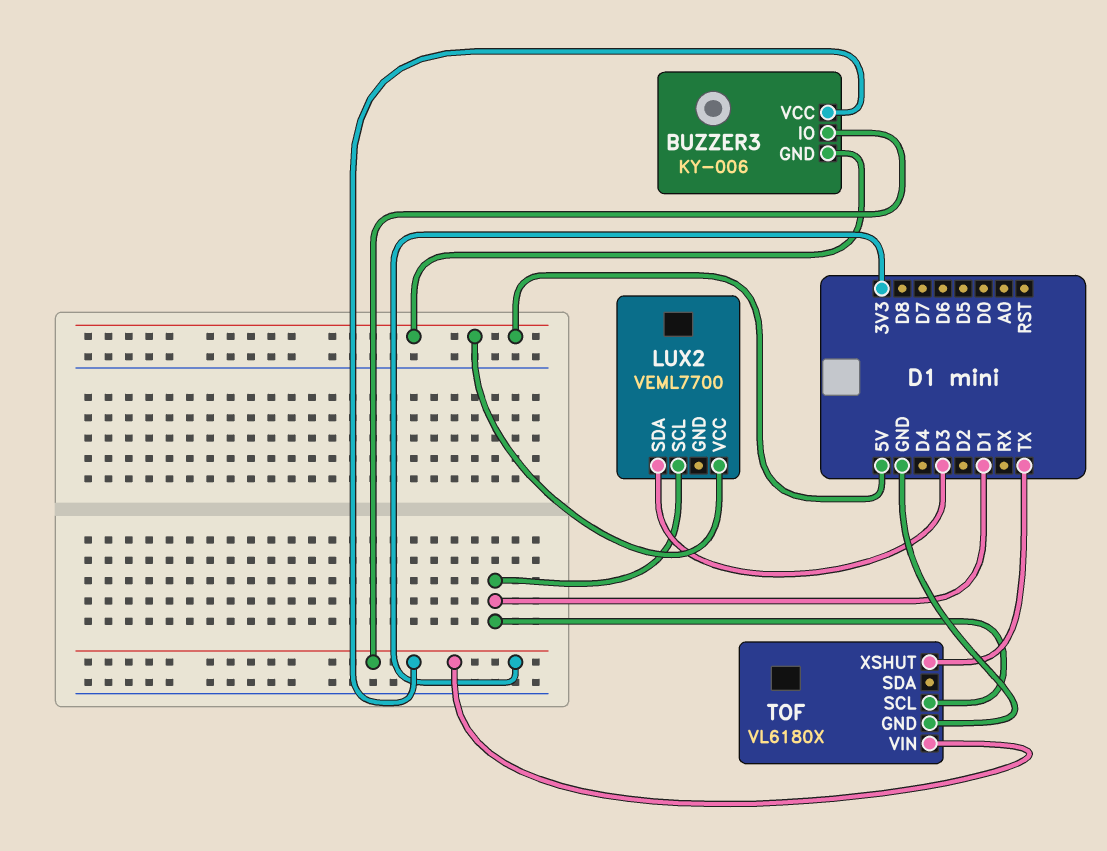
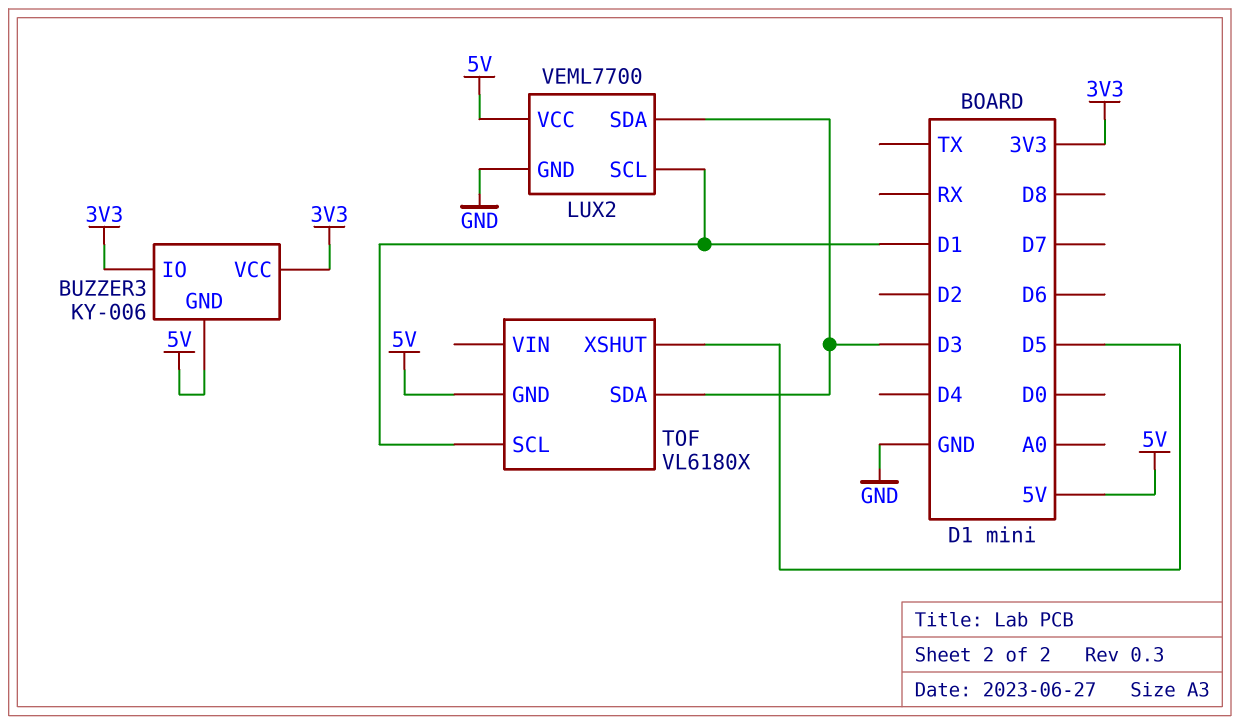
LUX2 pin GND: none -> GND
TOF pin GND: GND -> 5V
TOF pin SDA: none -> D3
TOF pin VIN: 3V3 -> none
TOF pin XSHUT: TX -> D5

